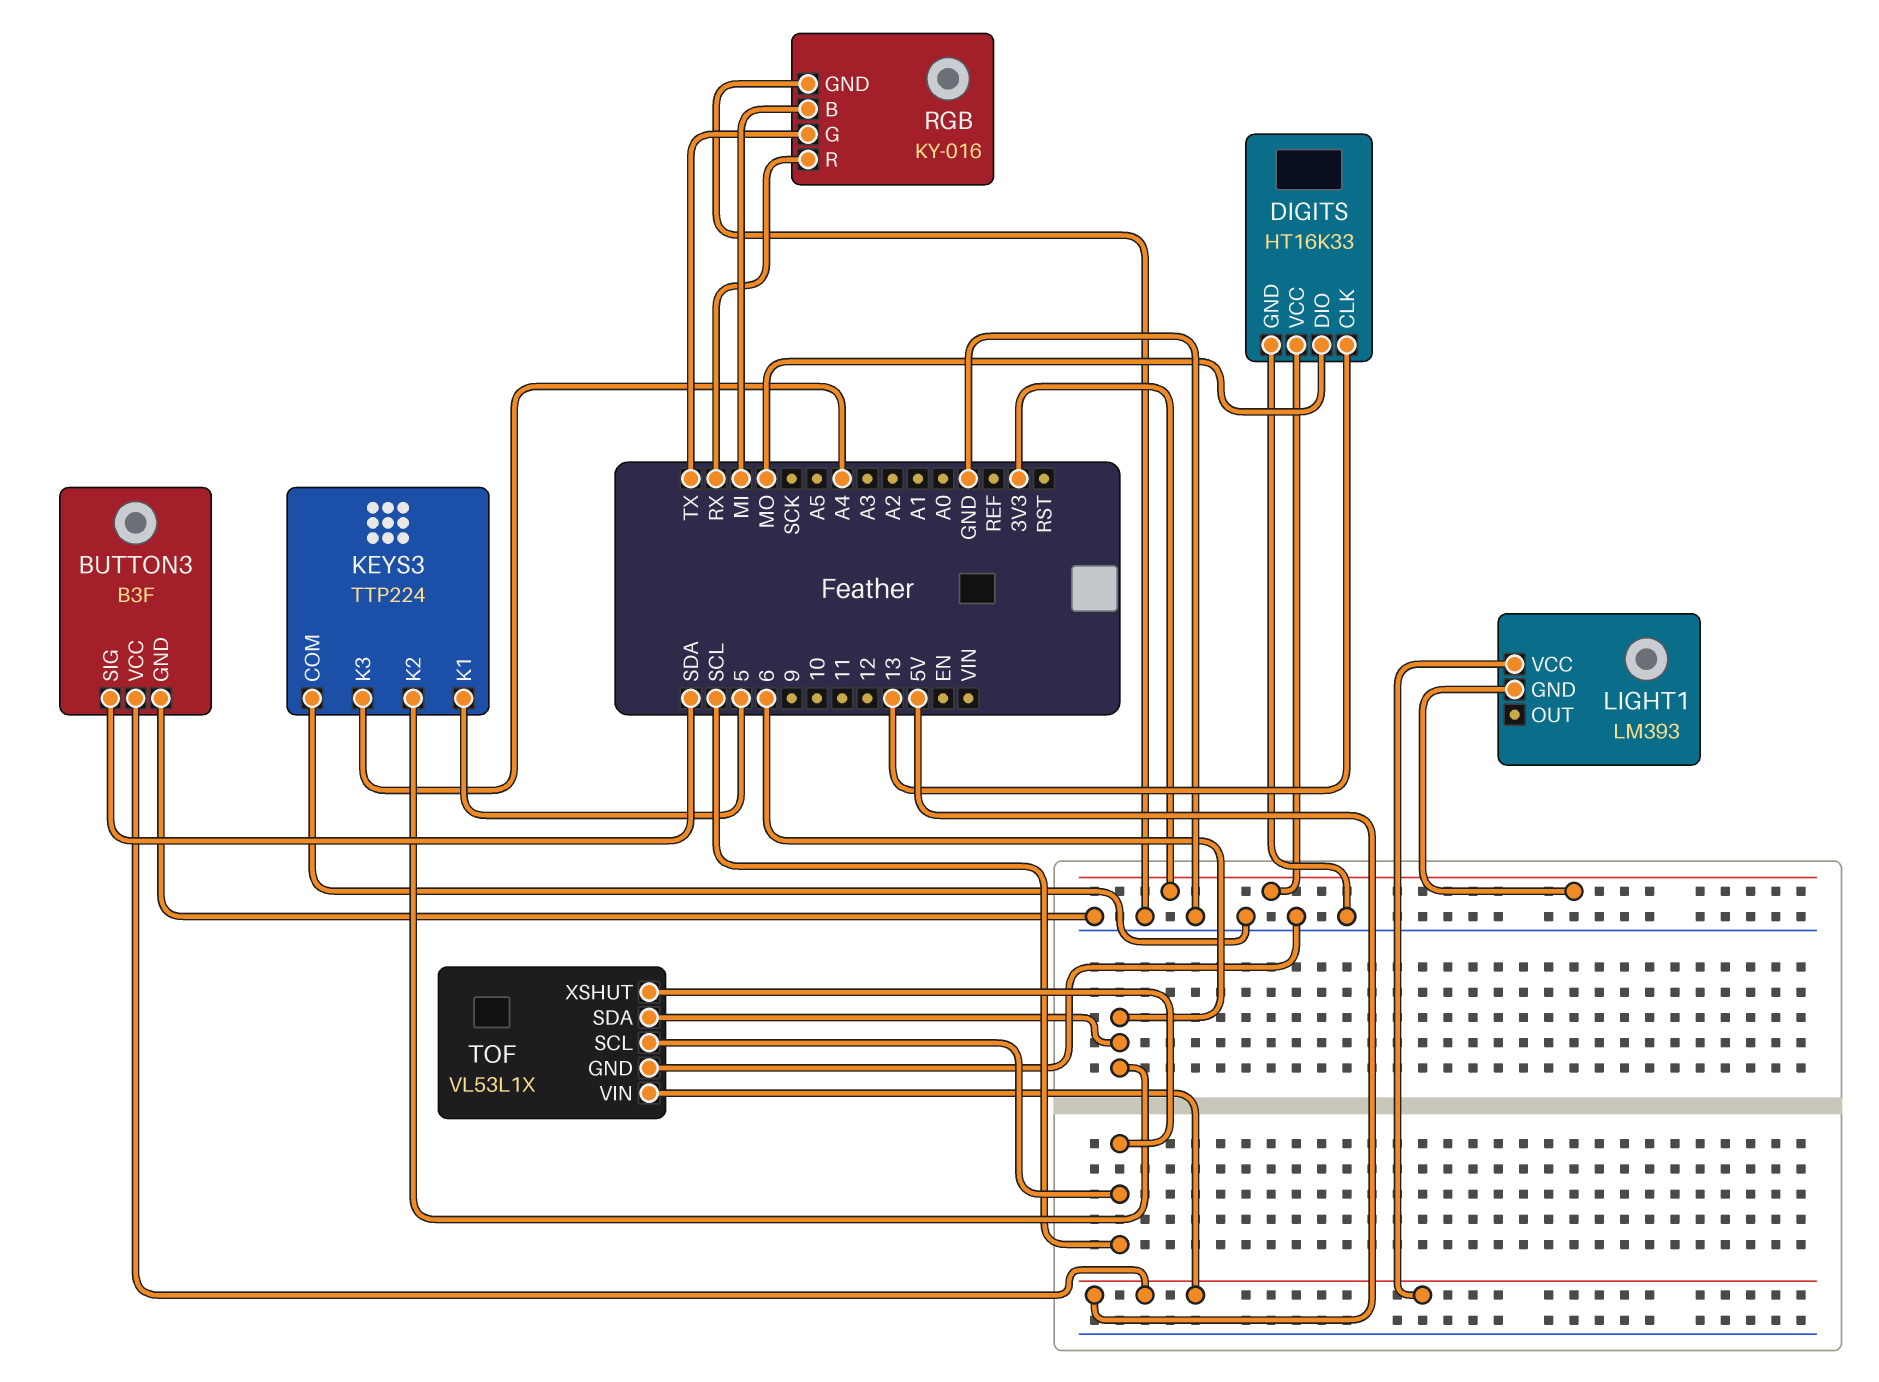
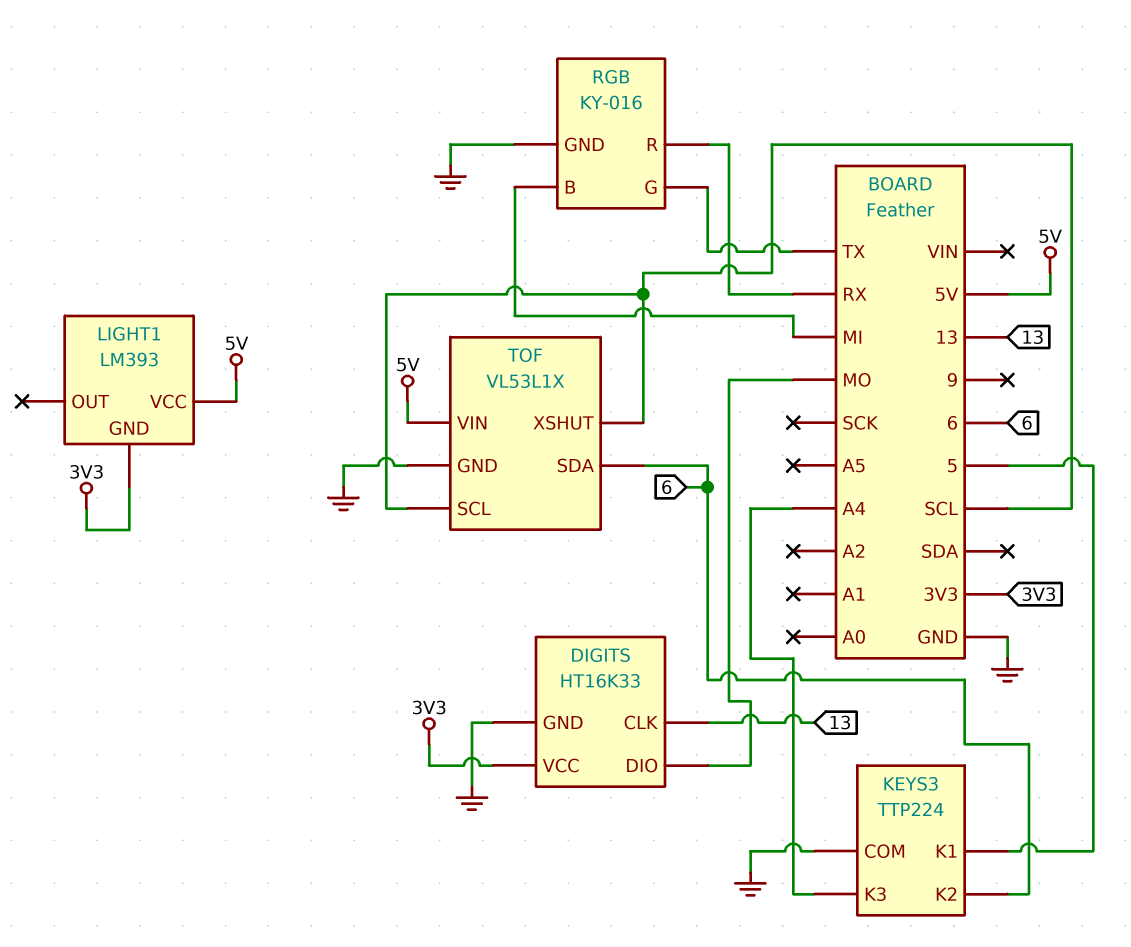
BUTTON3: B3F -> none
BUTTON3 pin GND: GND -> none
BUTTON3 pin SIG: SDA -> none
BUTTON3 pin VCC: 5V -> none

